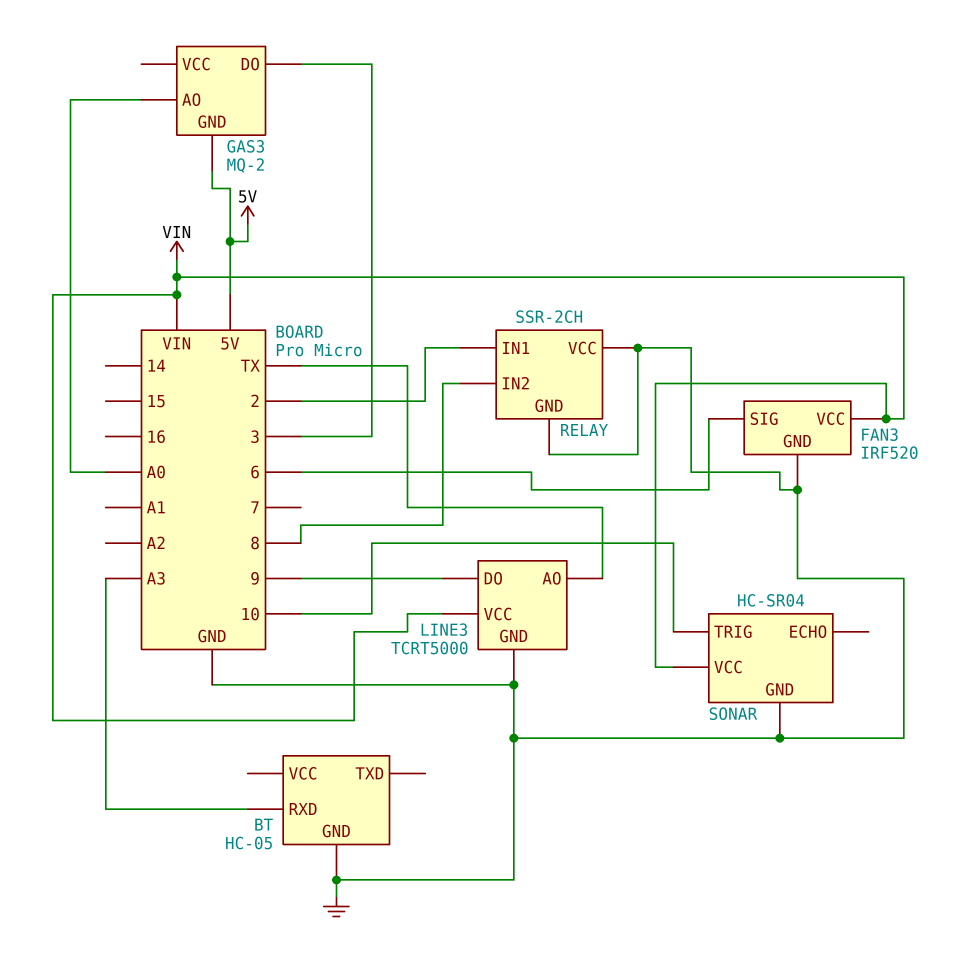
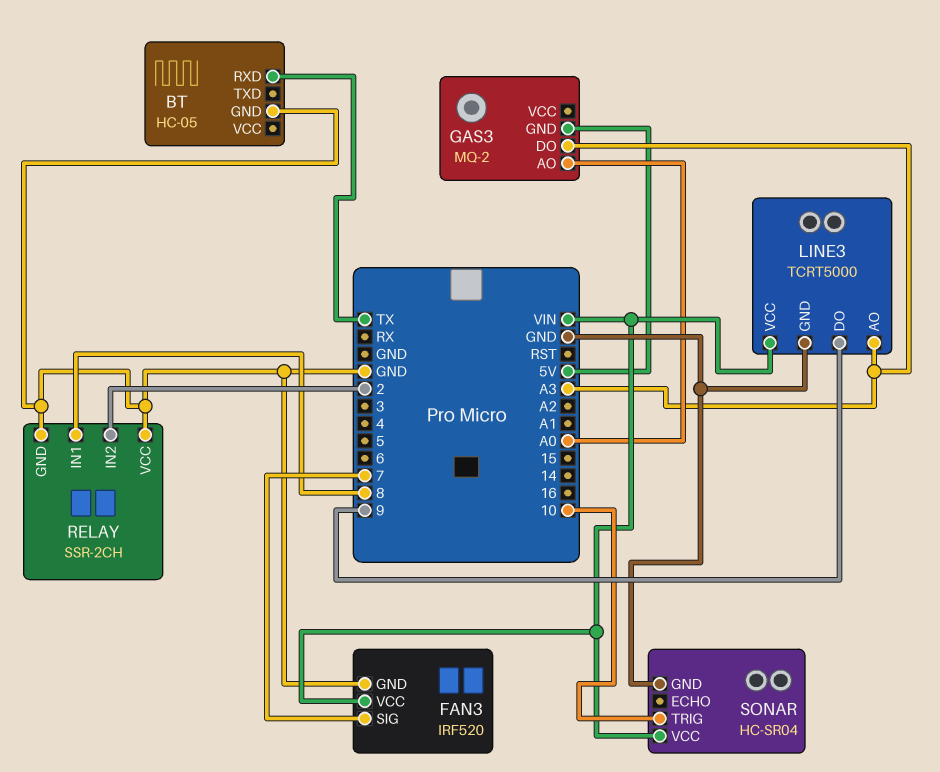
BT pin RXD: A3 -> TX
FAN3 pin SIG: 6 -> 7
GAS3 pin DO: 3 -> A3
LINE3 pin AO: TX -> A3
RELAY pin IN1: 2 -> 8
RELAY pin IN2: 8 -> 2

